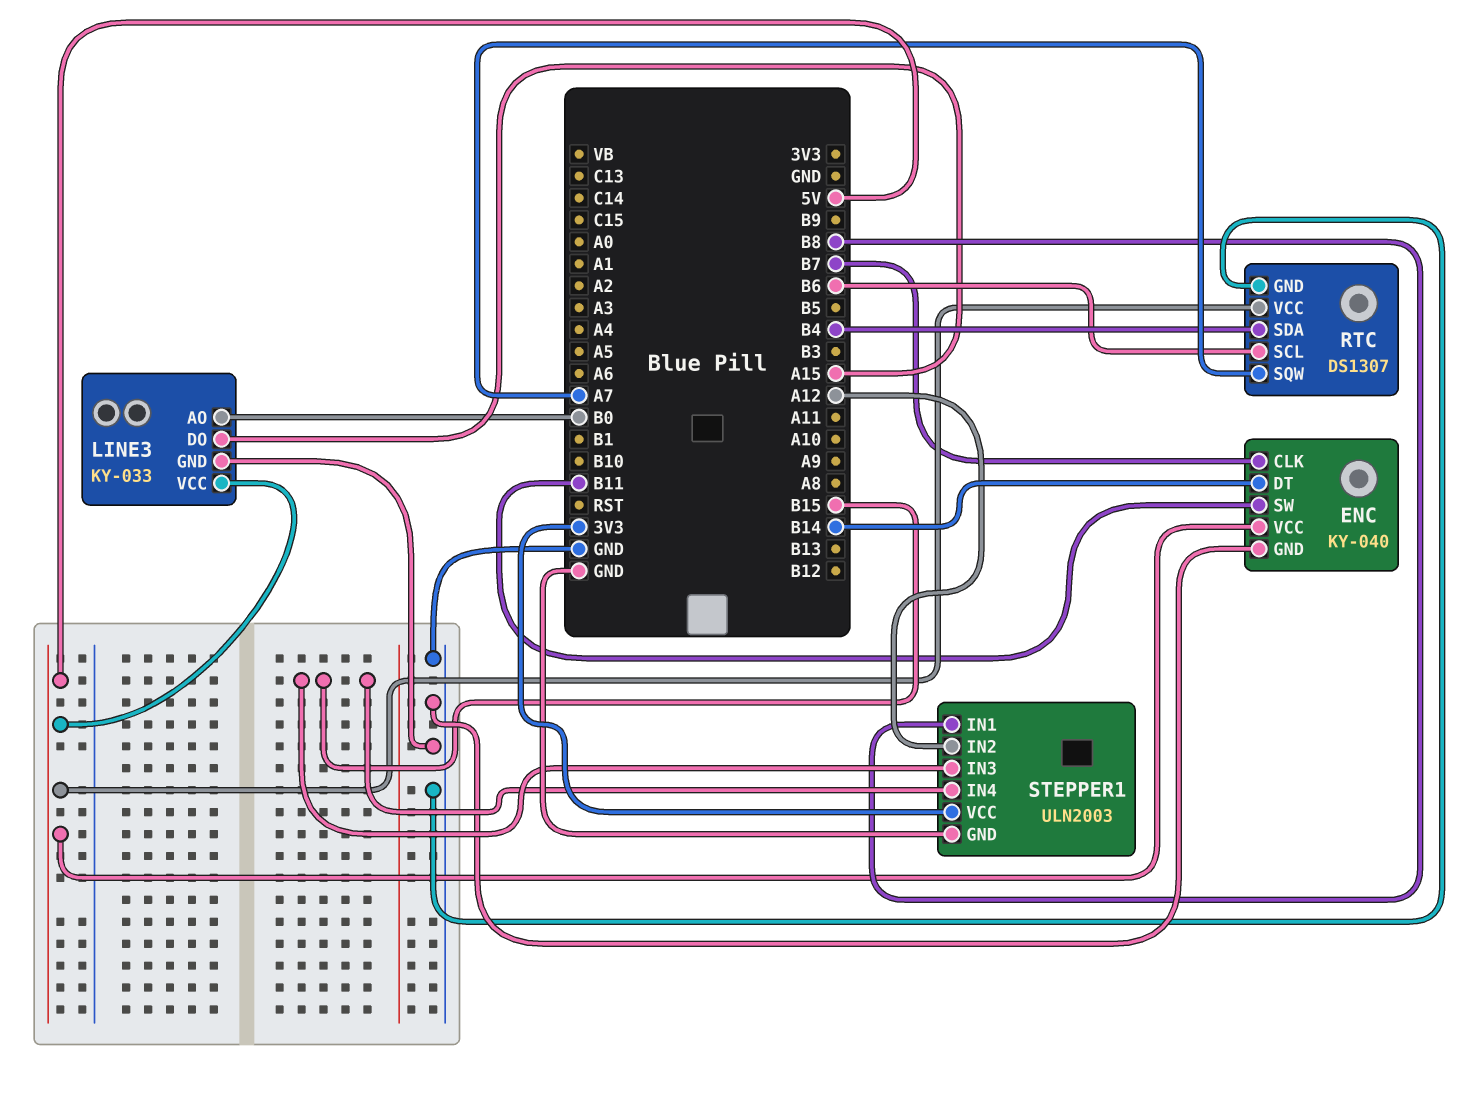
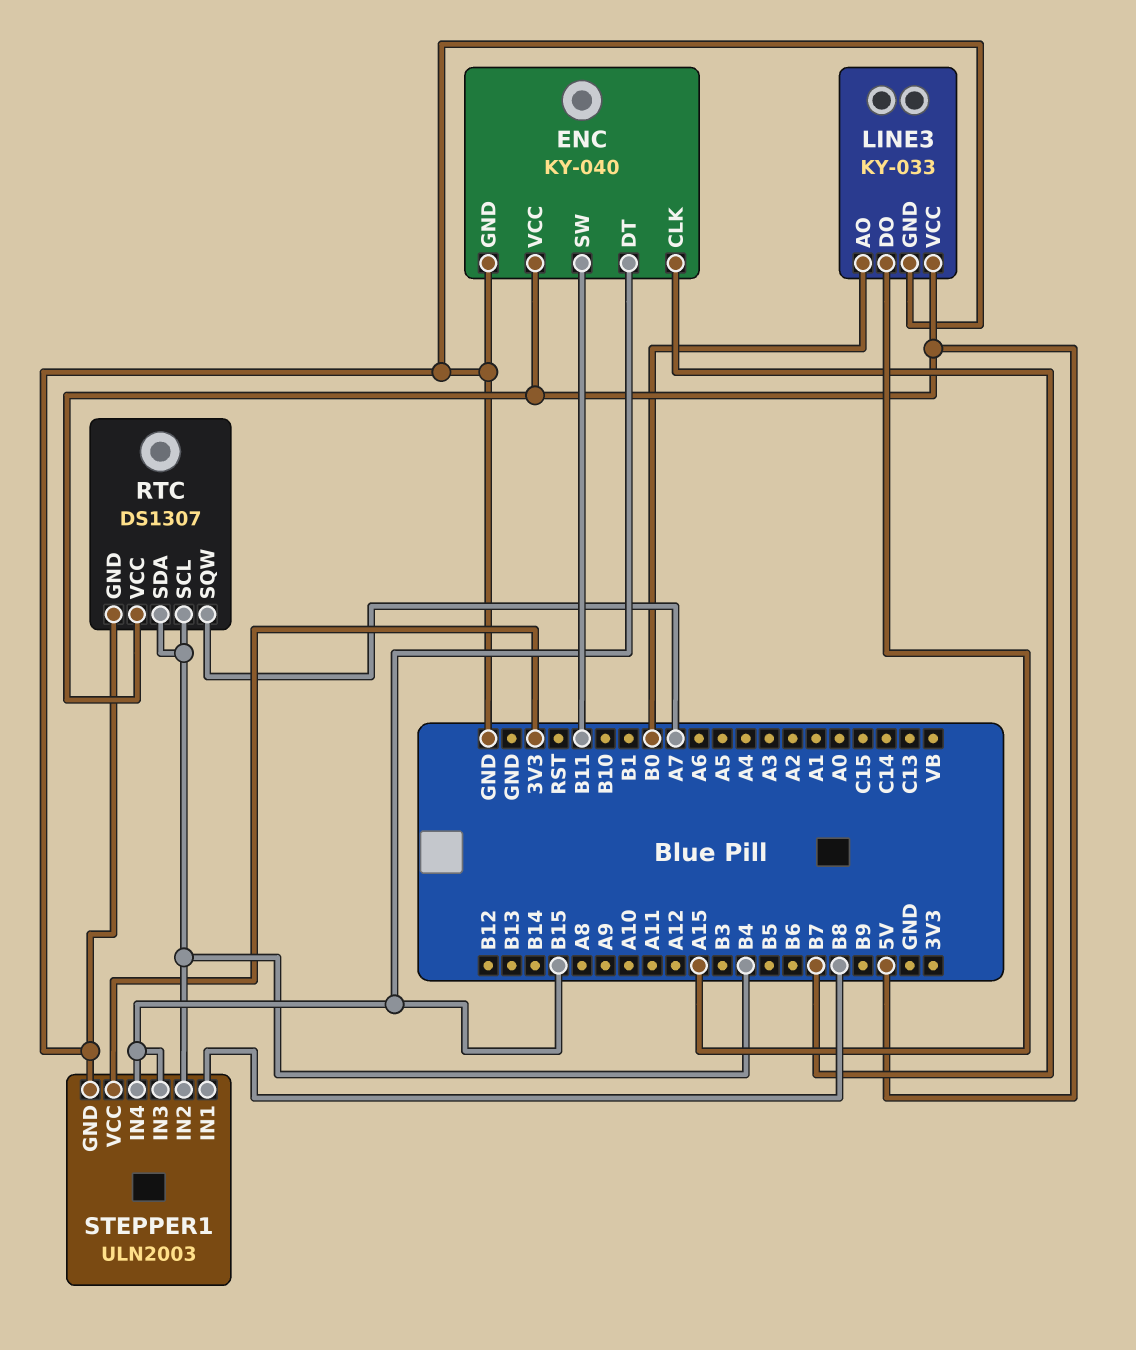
ENC pin DT: B14 -> B15
RTC pin SCL: B6 -> B4
STEPPER1 pin IN2: A12 -> B4

